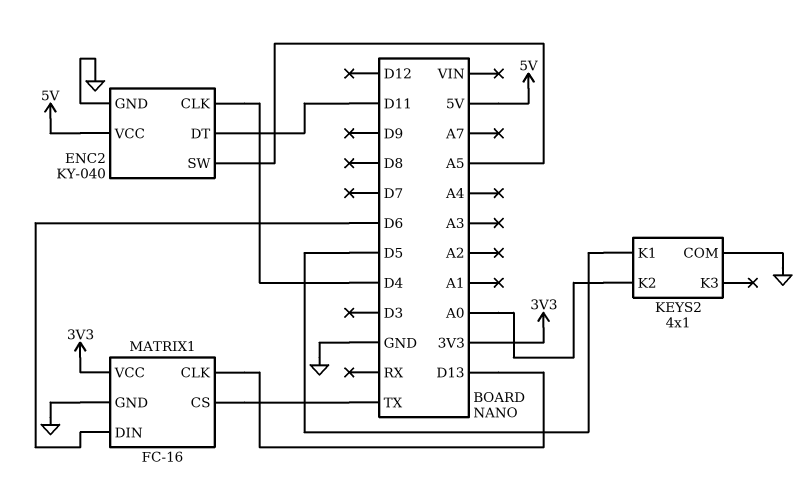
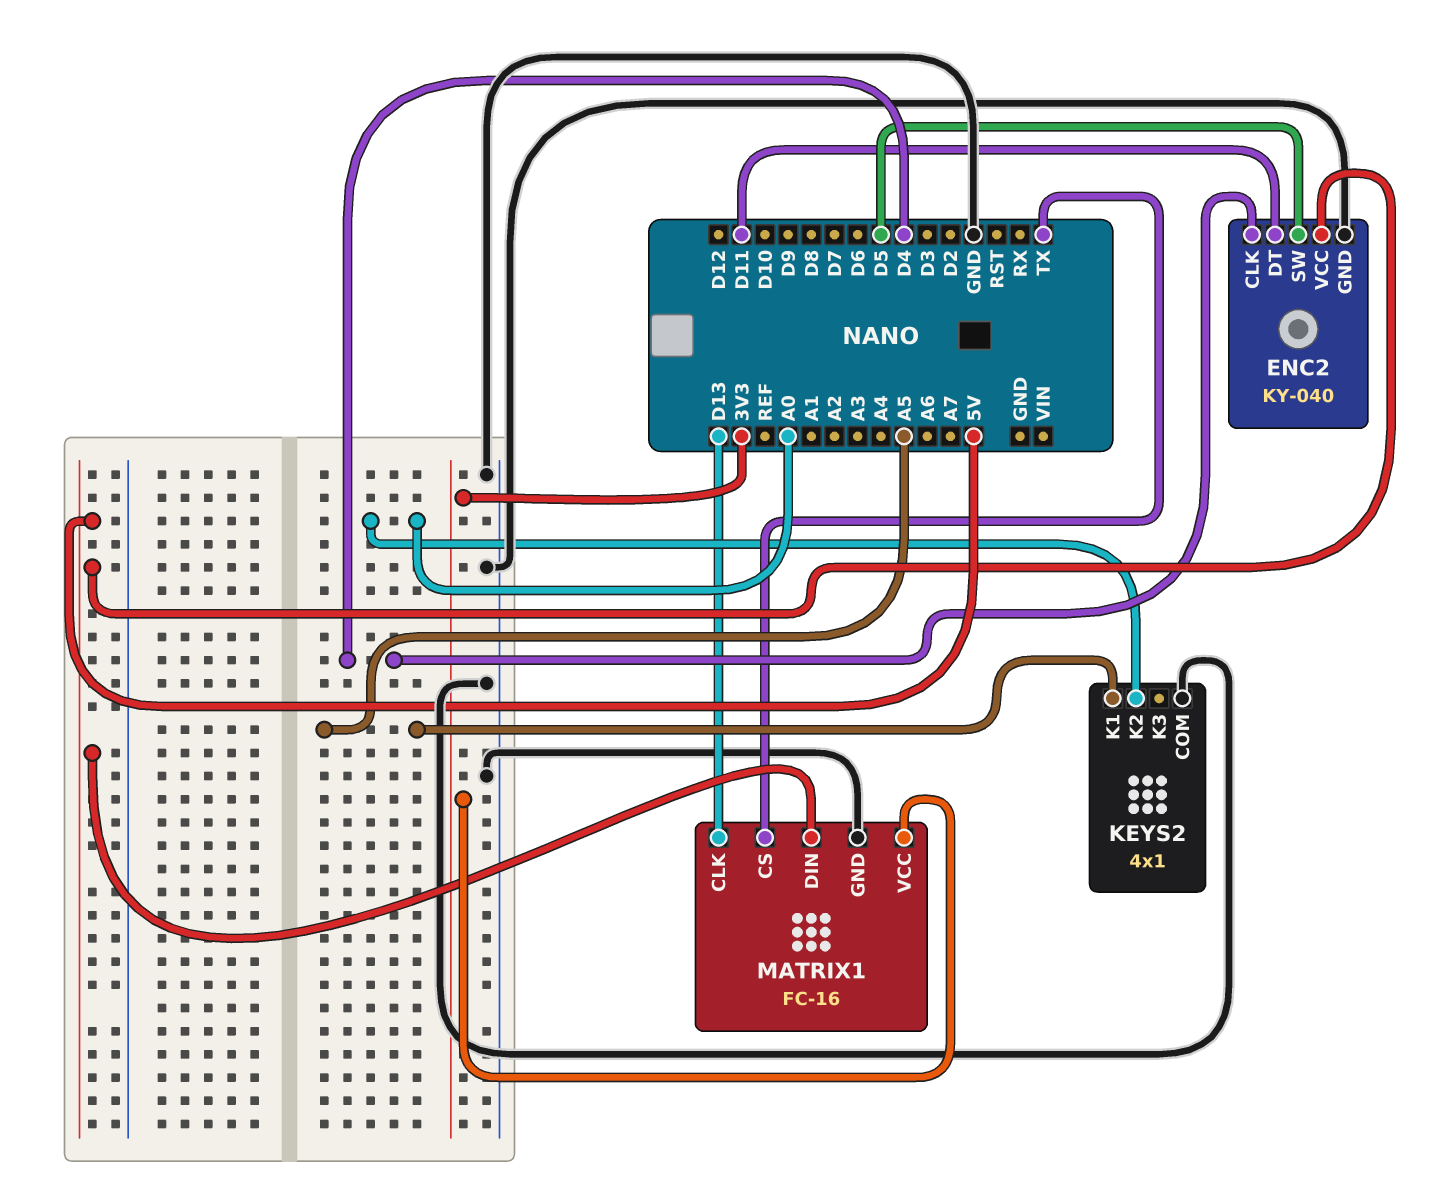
ENC2 pin SW: A5 -> D5
KEYS2 pin K1: D5 -> A5
MATRIX1 pin DIN: D6 -> 5V

